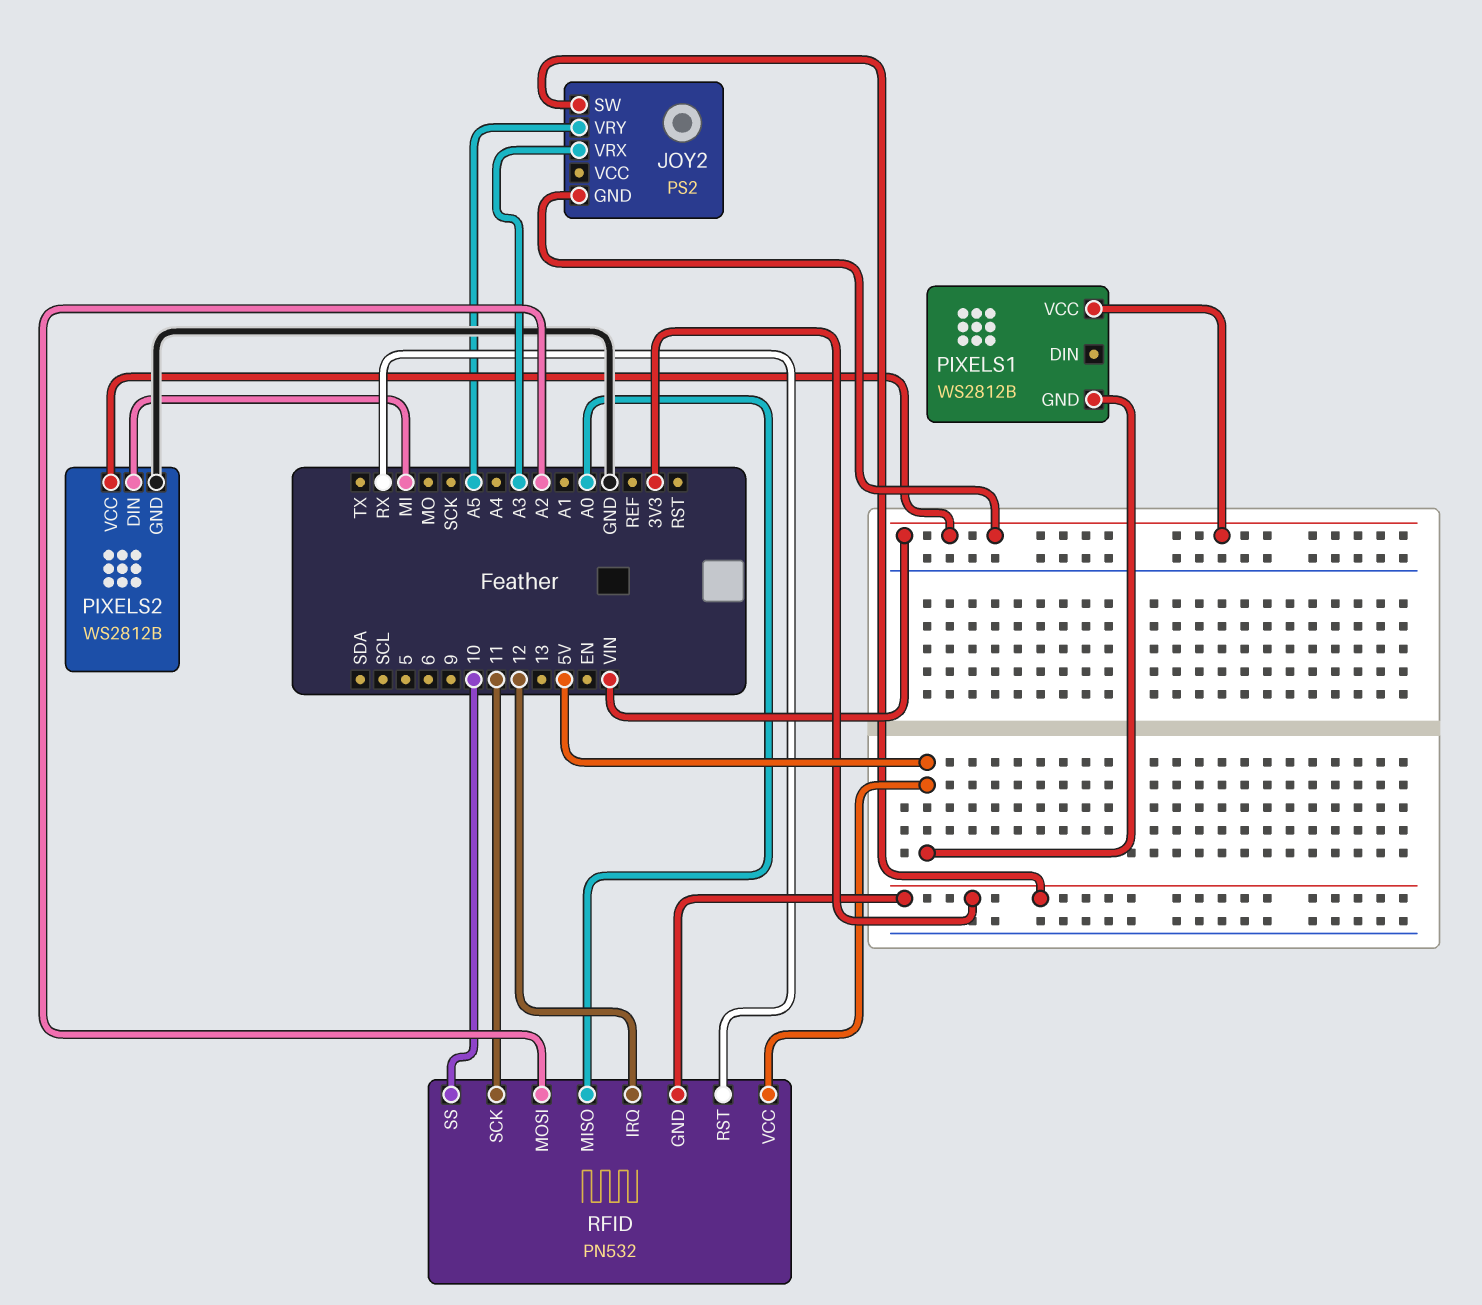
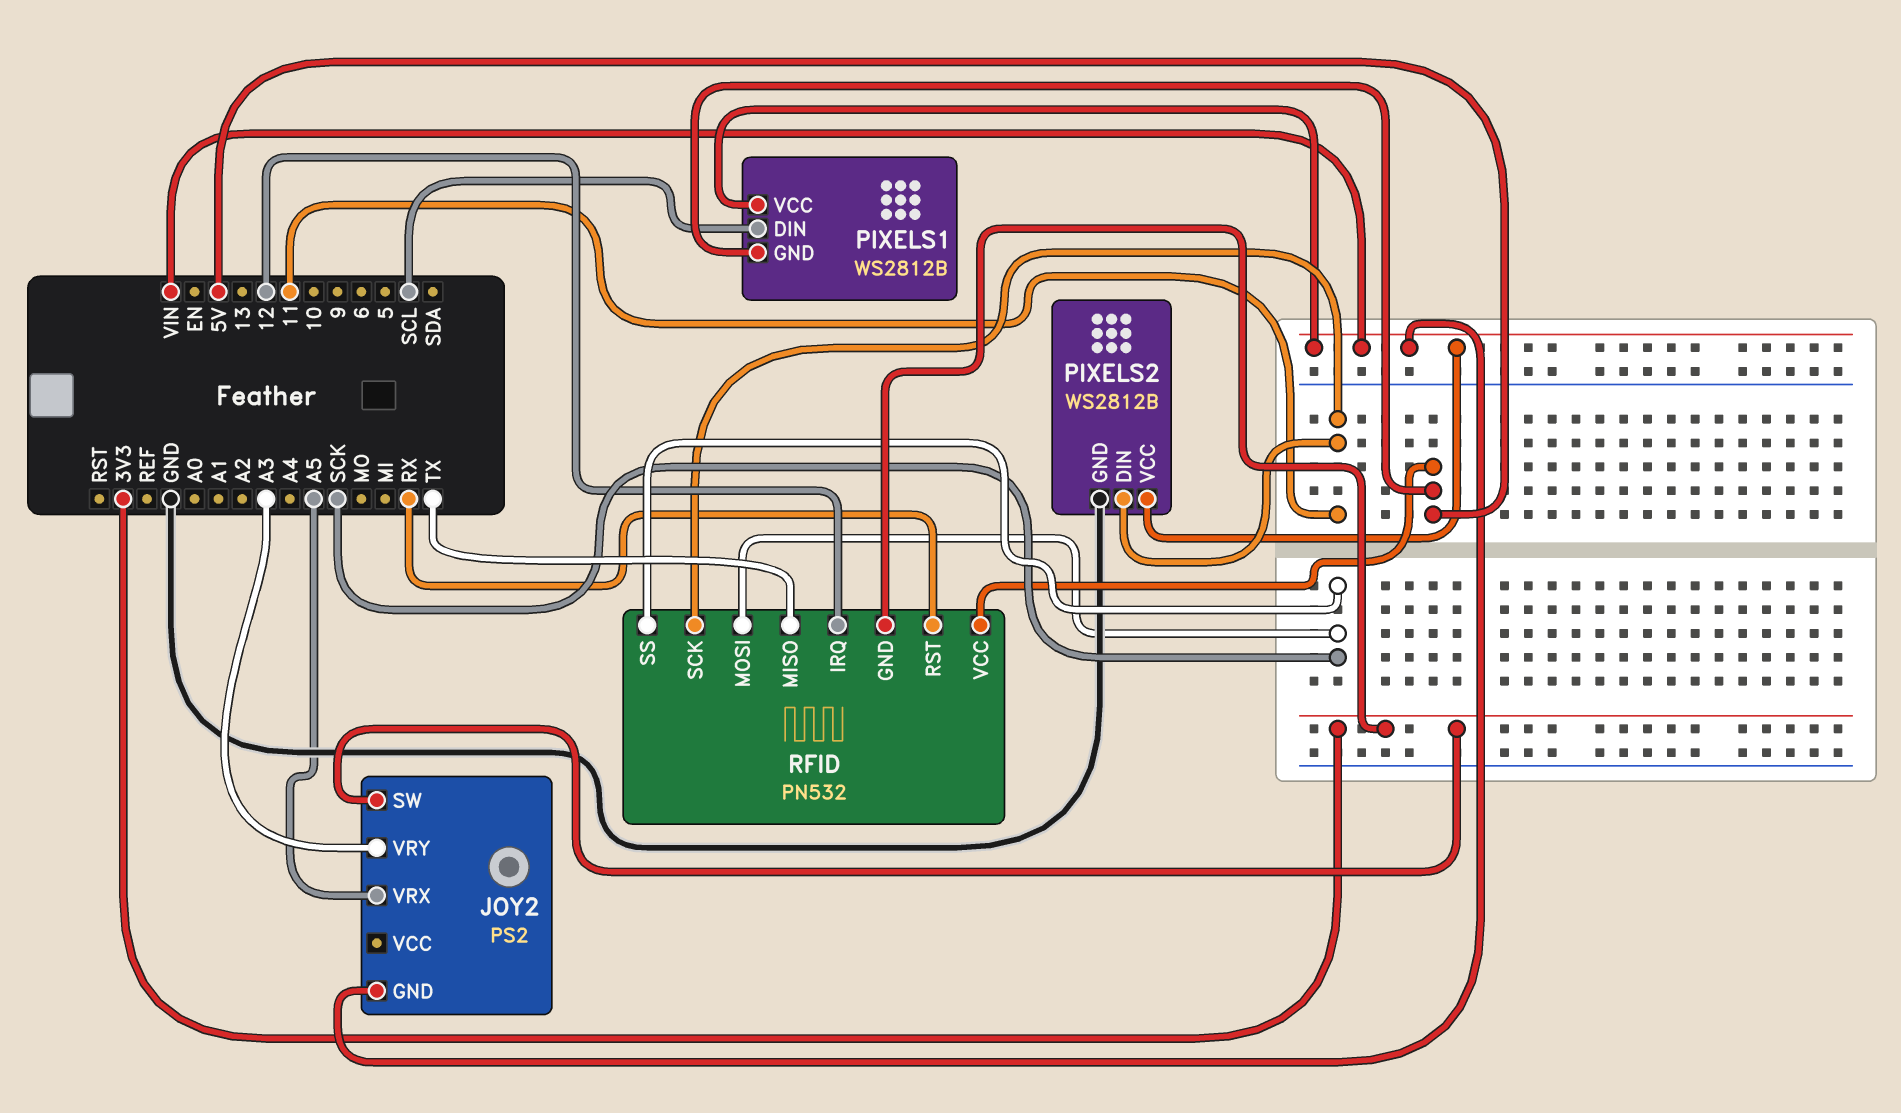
JOY2 pin VRX: A3 -> A5
JOY2 pin VRY: A5 -> A3
PIXELS1 pin DIN: none -> SCL
PIXELS2 pin DIN: MI -> 11
RFID pin MISO: A0 -> TX
RFID pin MOSI: A2 -> SCK
RFID pin SS: 10 -> SCK

